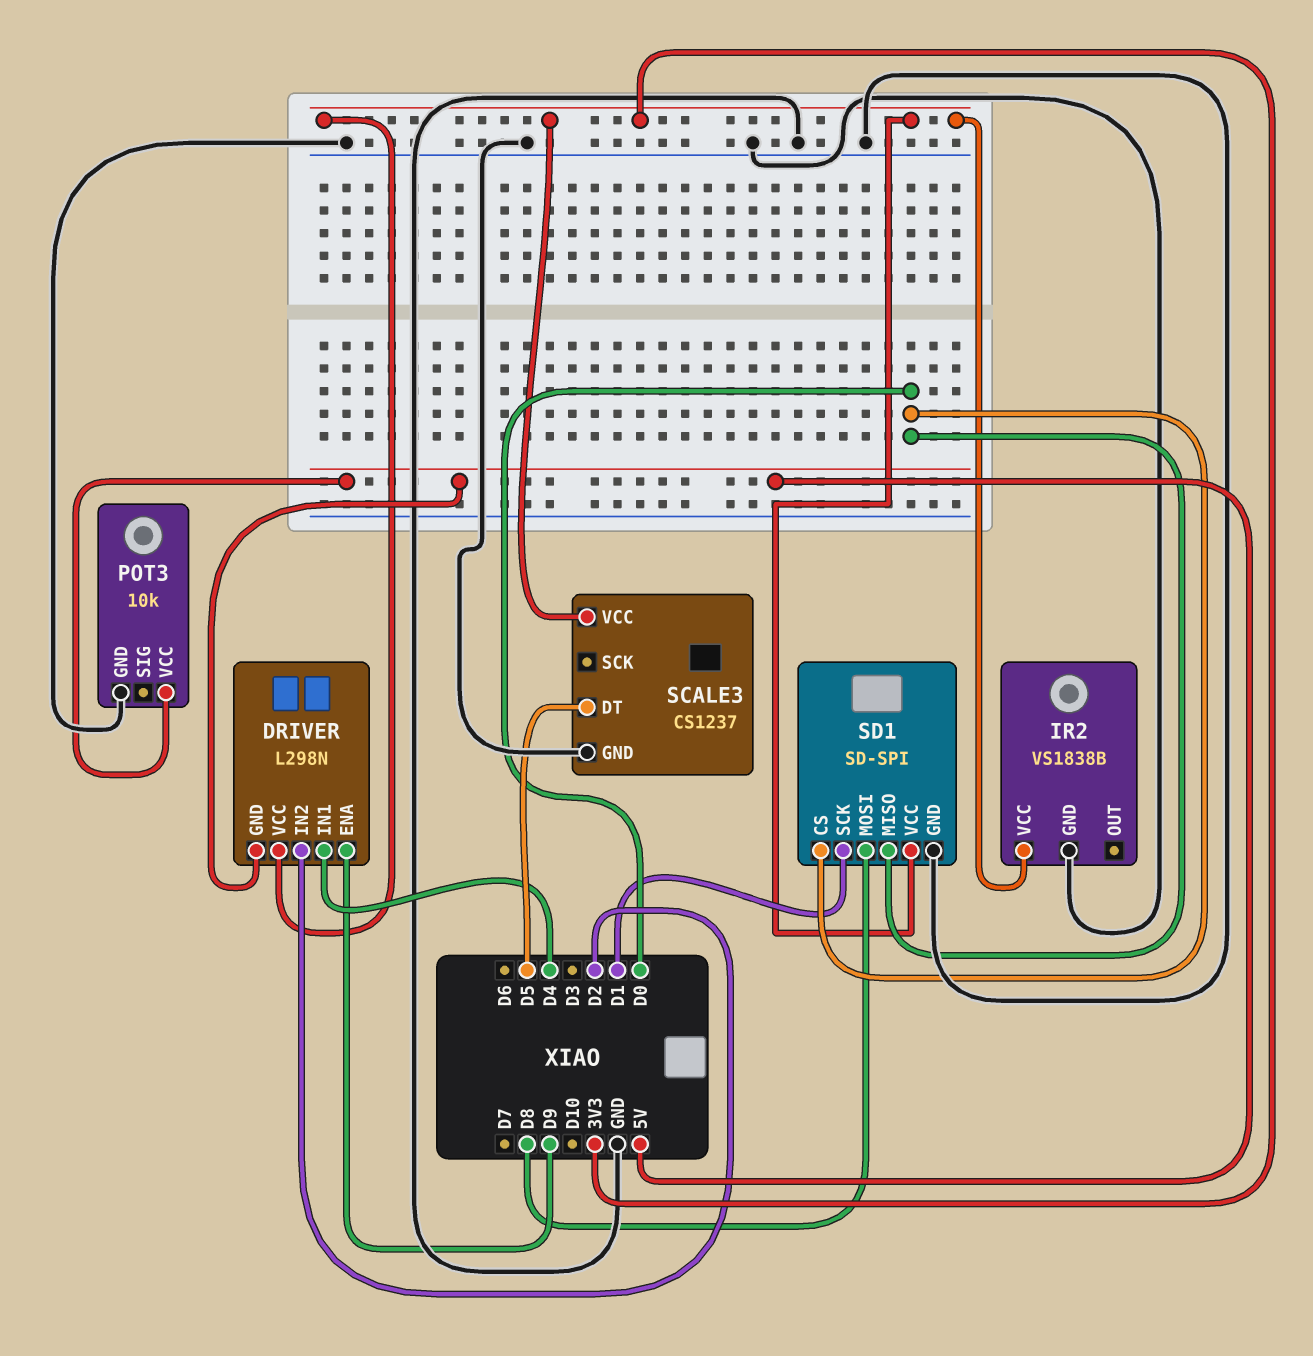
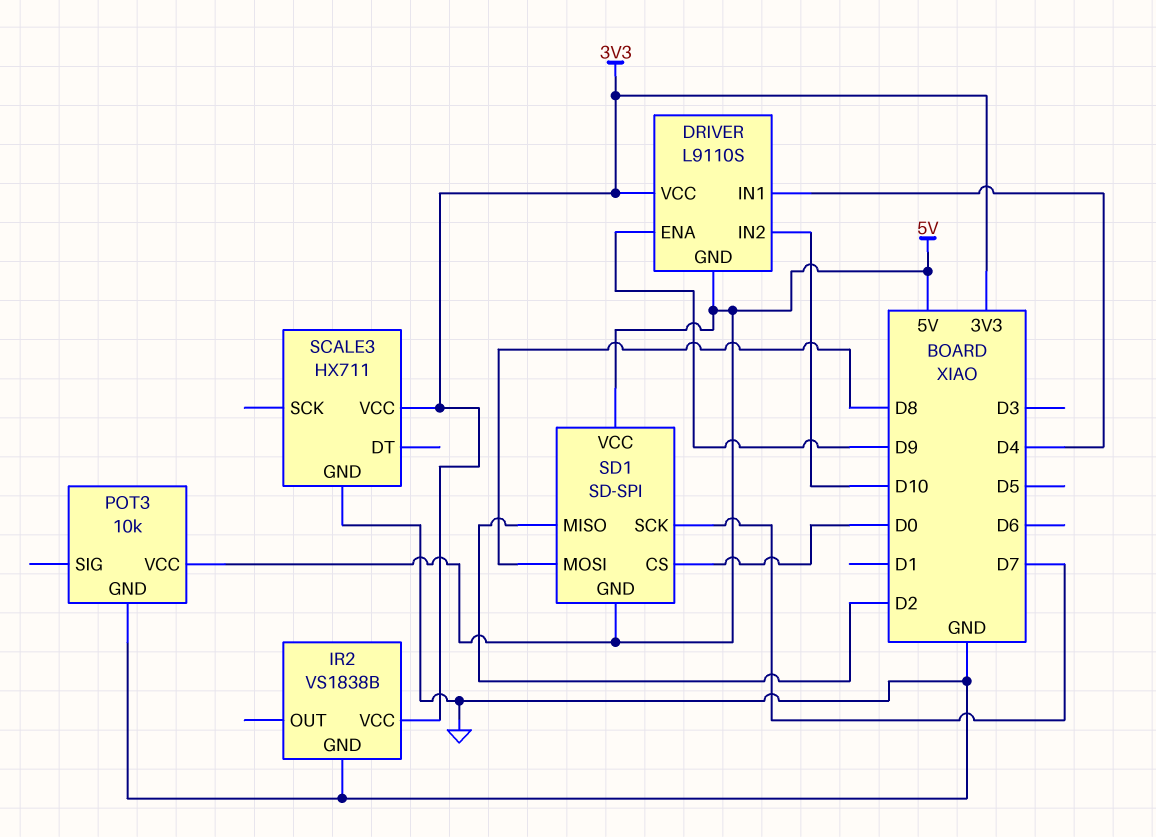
DRIVER: L298N -> L9110S
DRIVER pin IN2: D2 -> D10
SCALE3: CS1237 -> HX711
SCALE3 pin DT: D5 -> none
SD1 pin GND: GND -> 5V
SD1 pin MISO: D0 -> D2
SD1 pin SCK: D1 -> D7
SD1 pin VCC: 3V3 -> 5V

